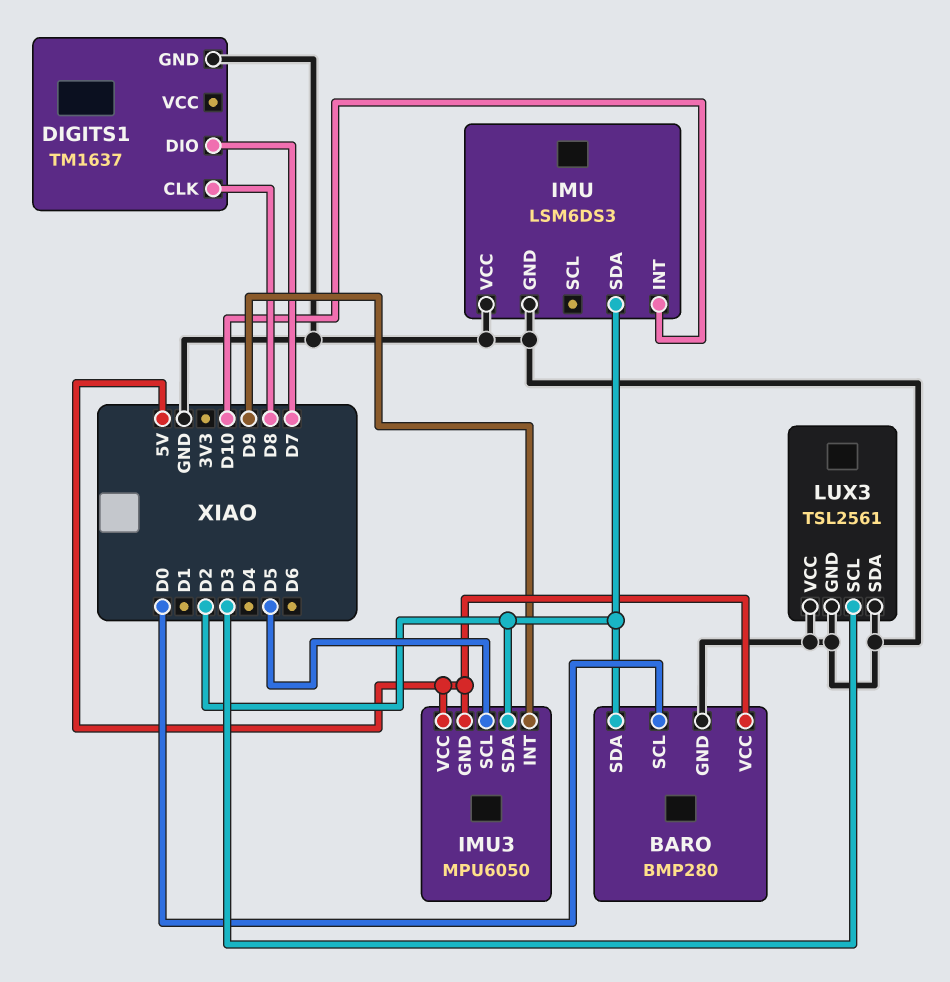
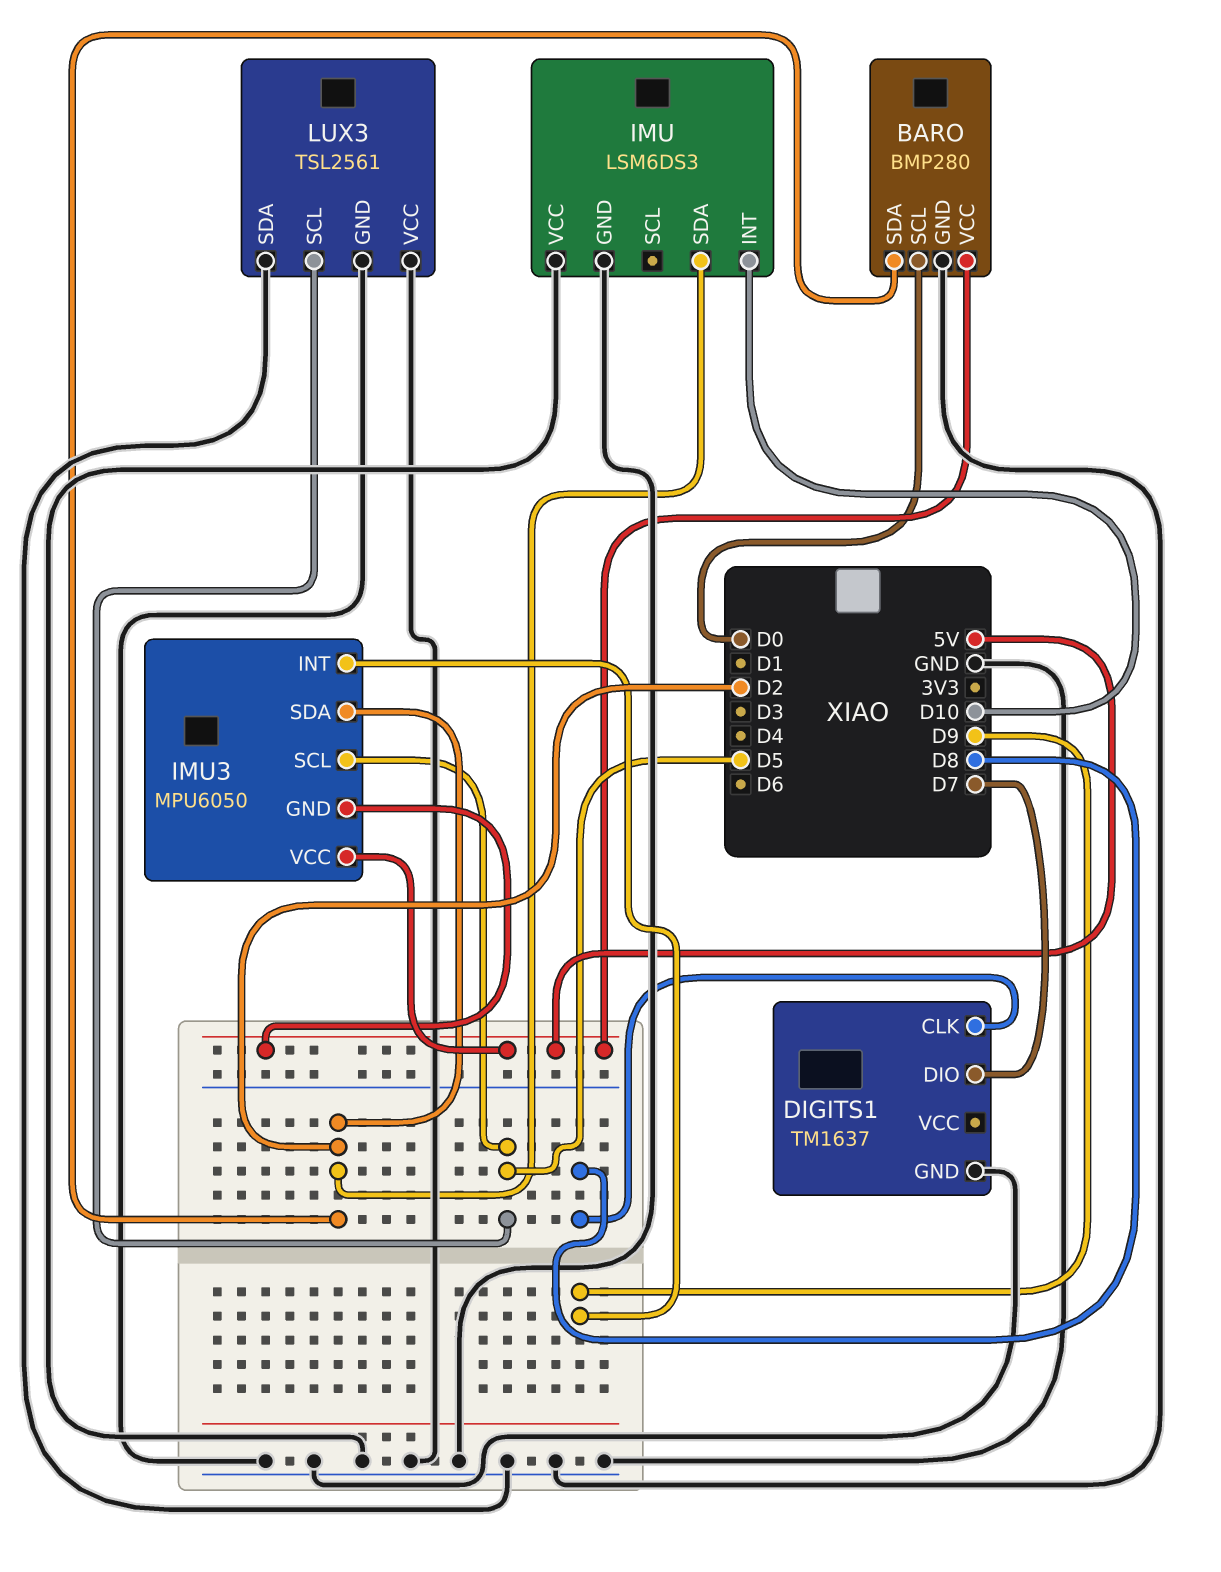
LUX3 pin SCL: D3 -> D5

